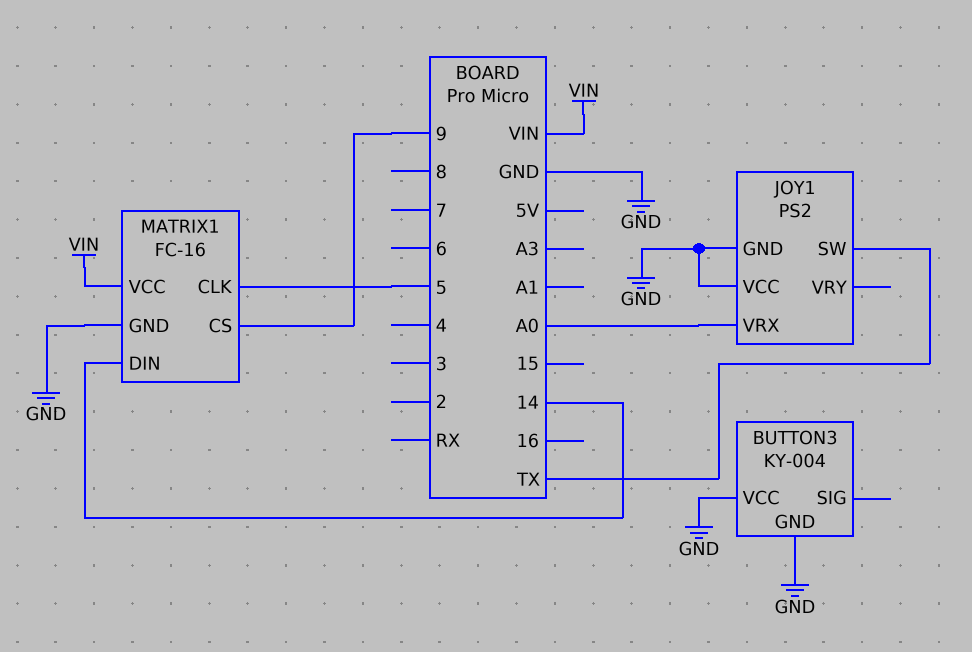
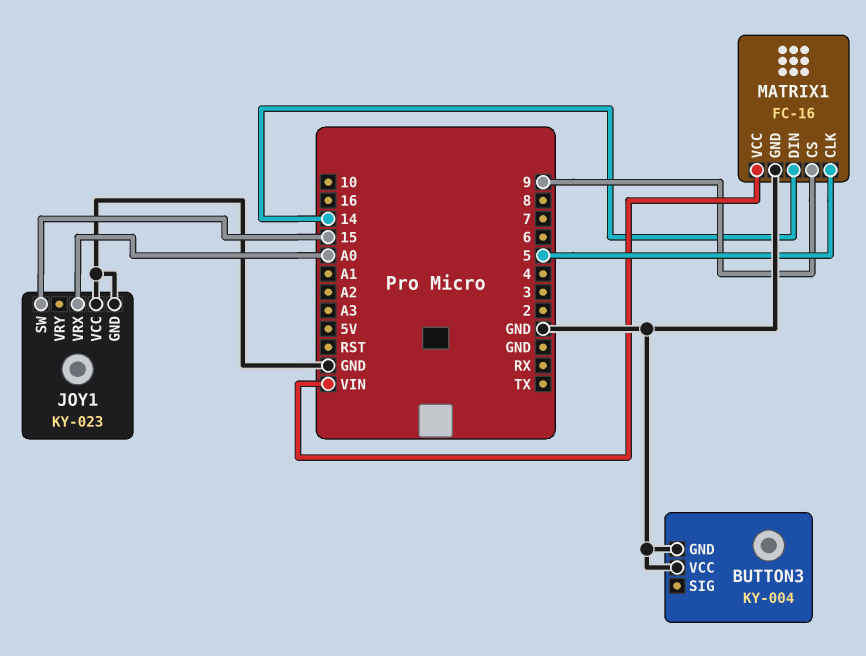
JOY1: PS2 -> KY-023
JOY1 pin SW: TX -> 15

